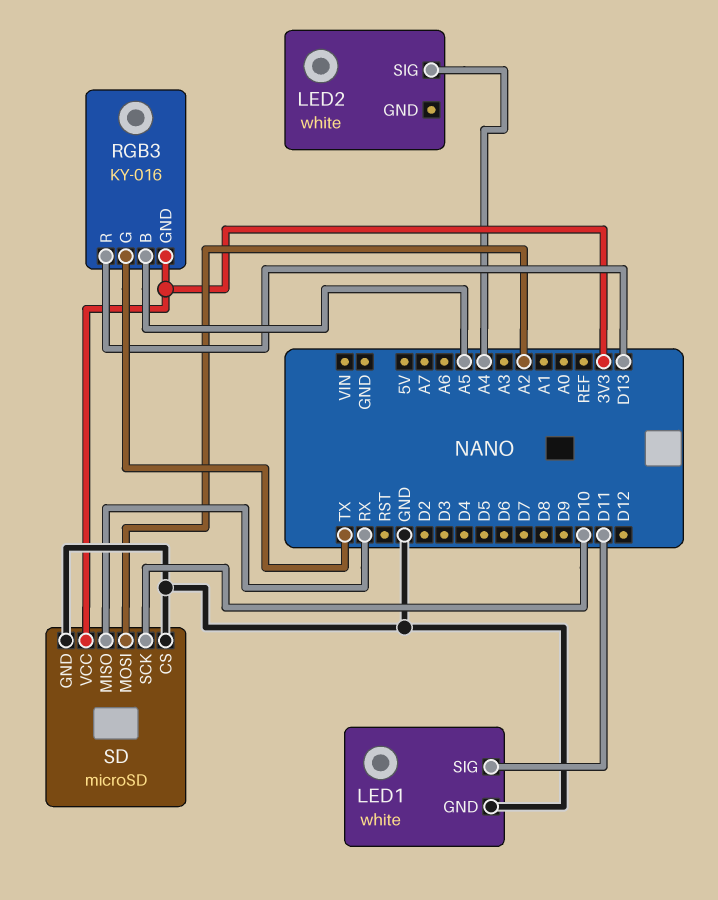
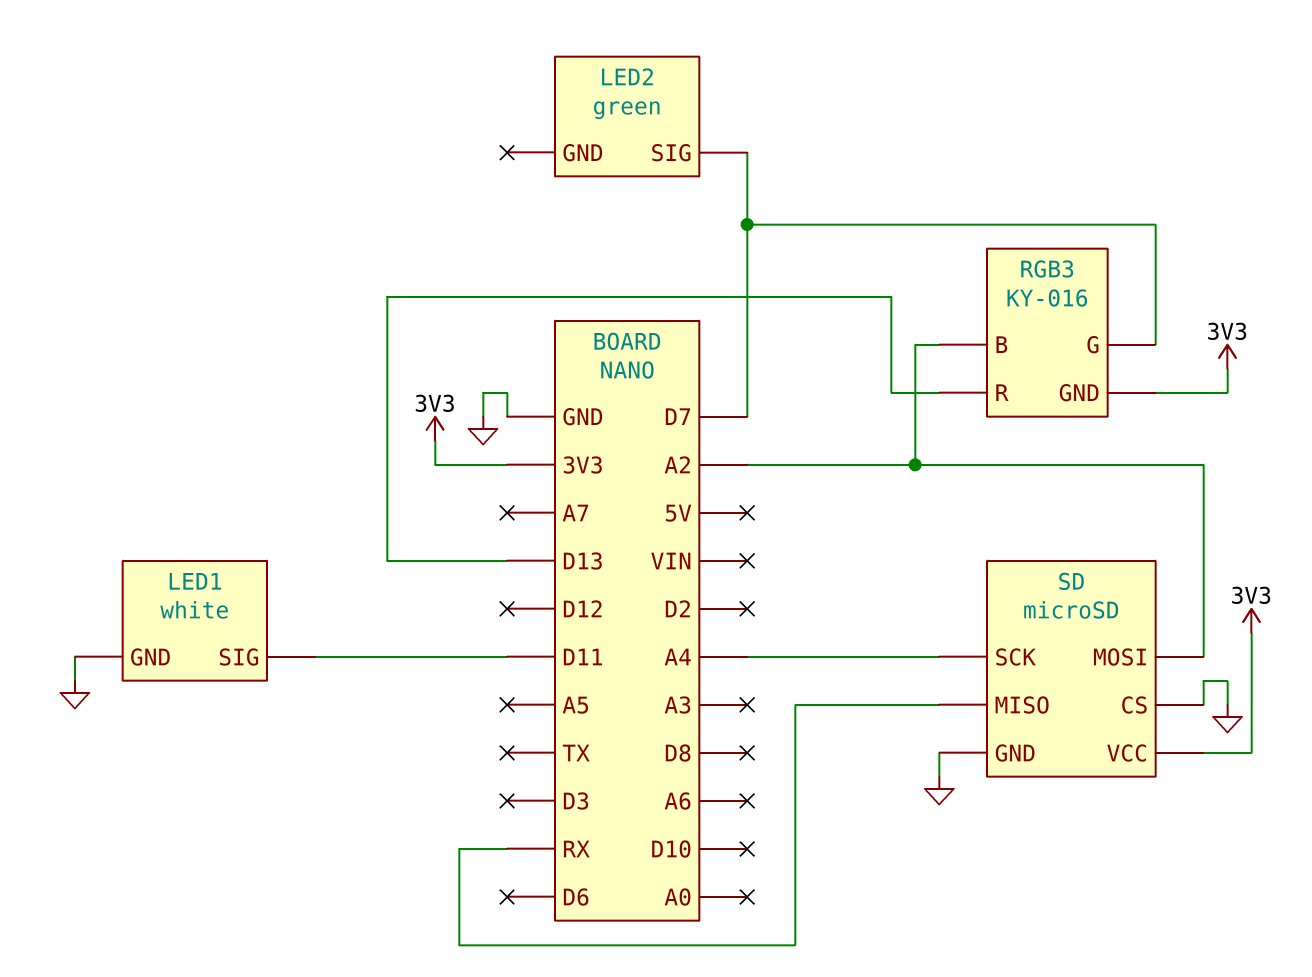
LED2: white -> green
LED2 pin SIG: A4 -> D7
RGB3 pin B: A5 -> A2
RGB3 pin G: TX -> D7
SD pin SCK: D10 -> A4

